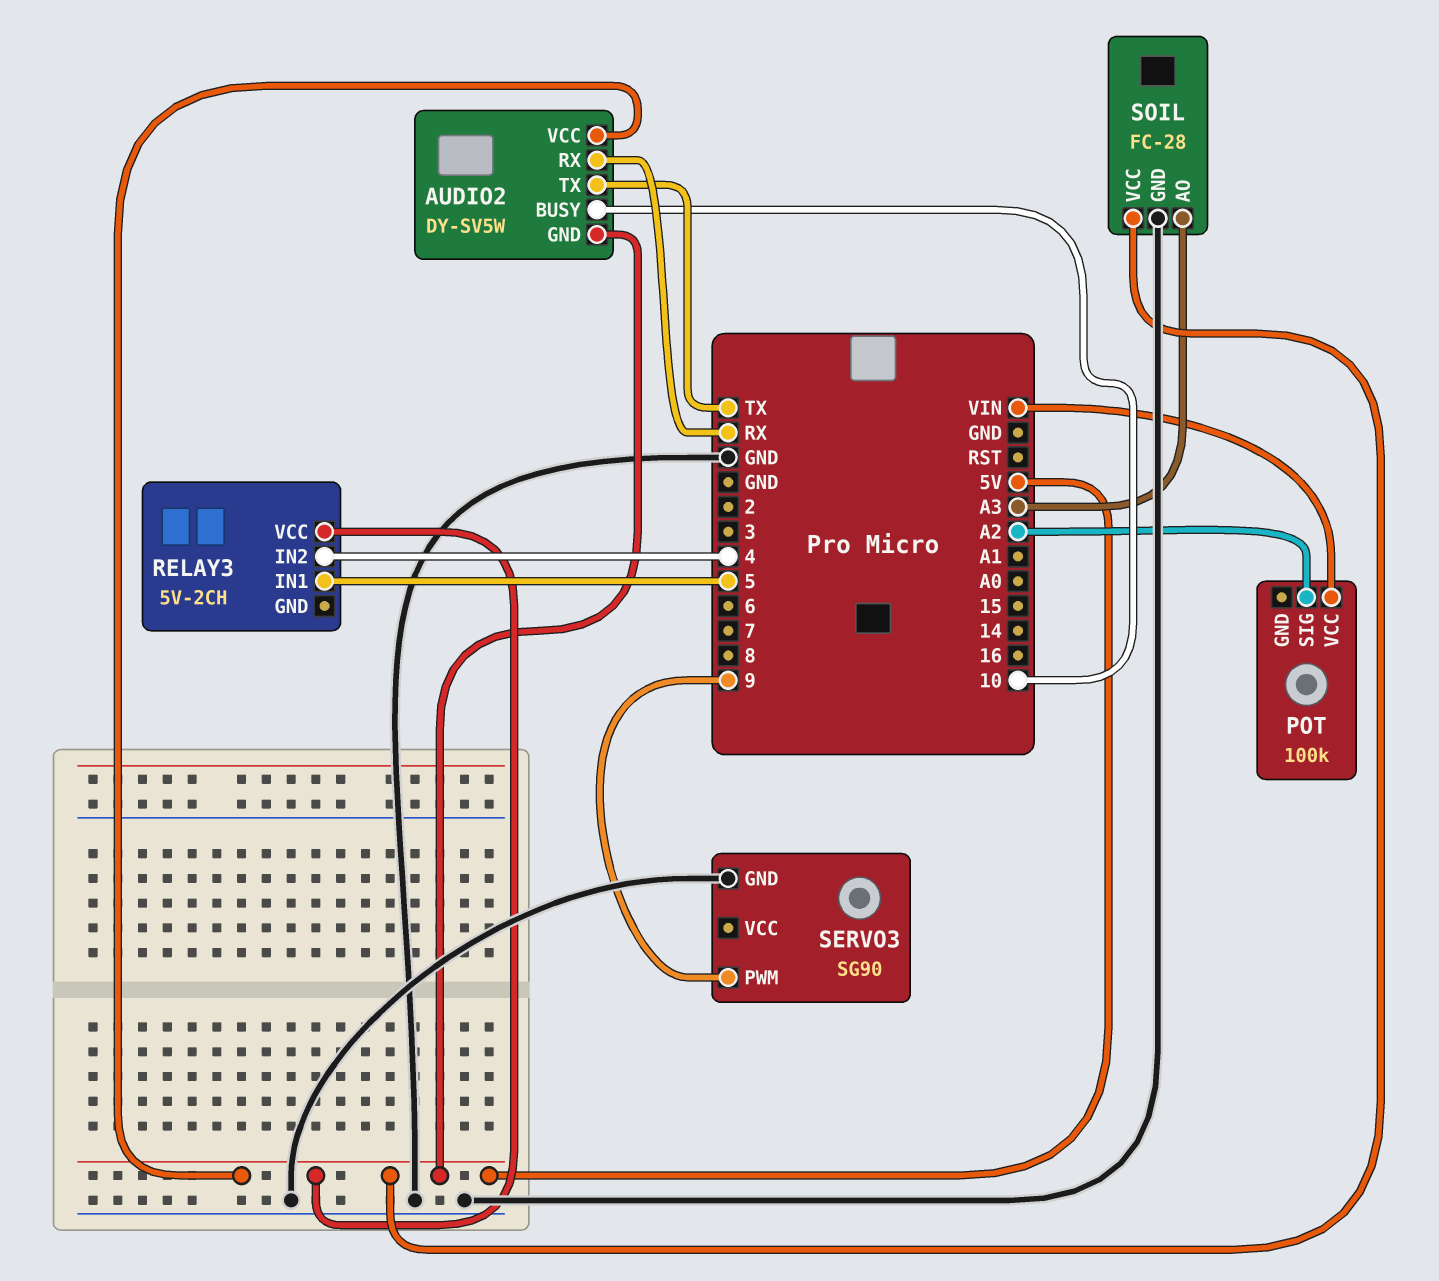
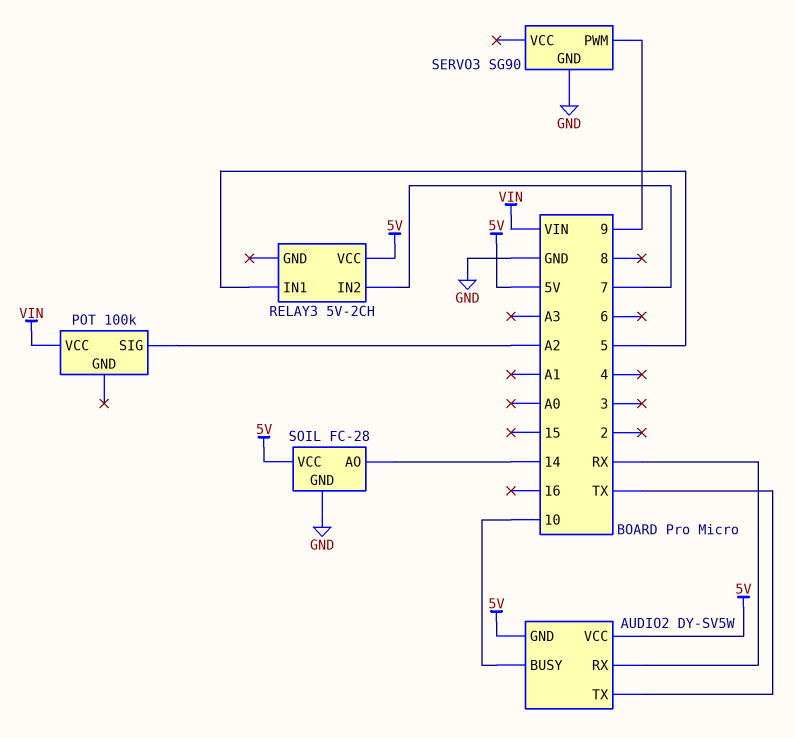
RELAY3 pin IN2: 4 -> 7
SOIL pin AO: A3 -> 14

